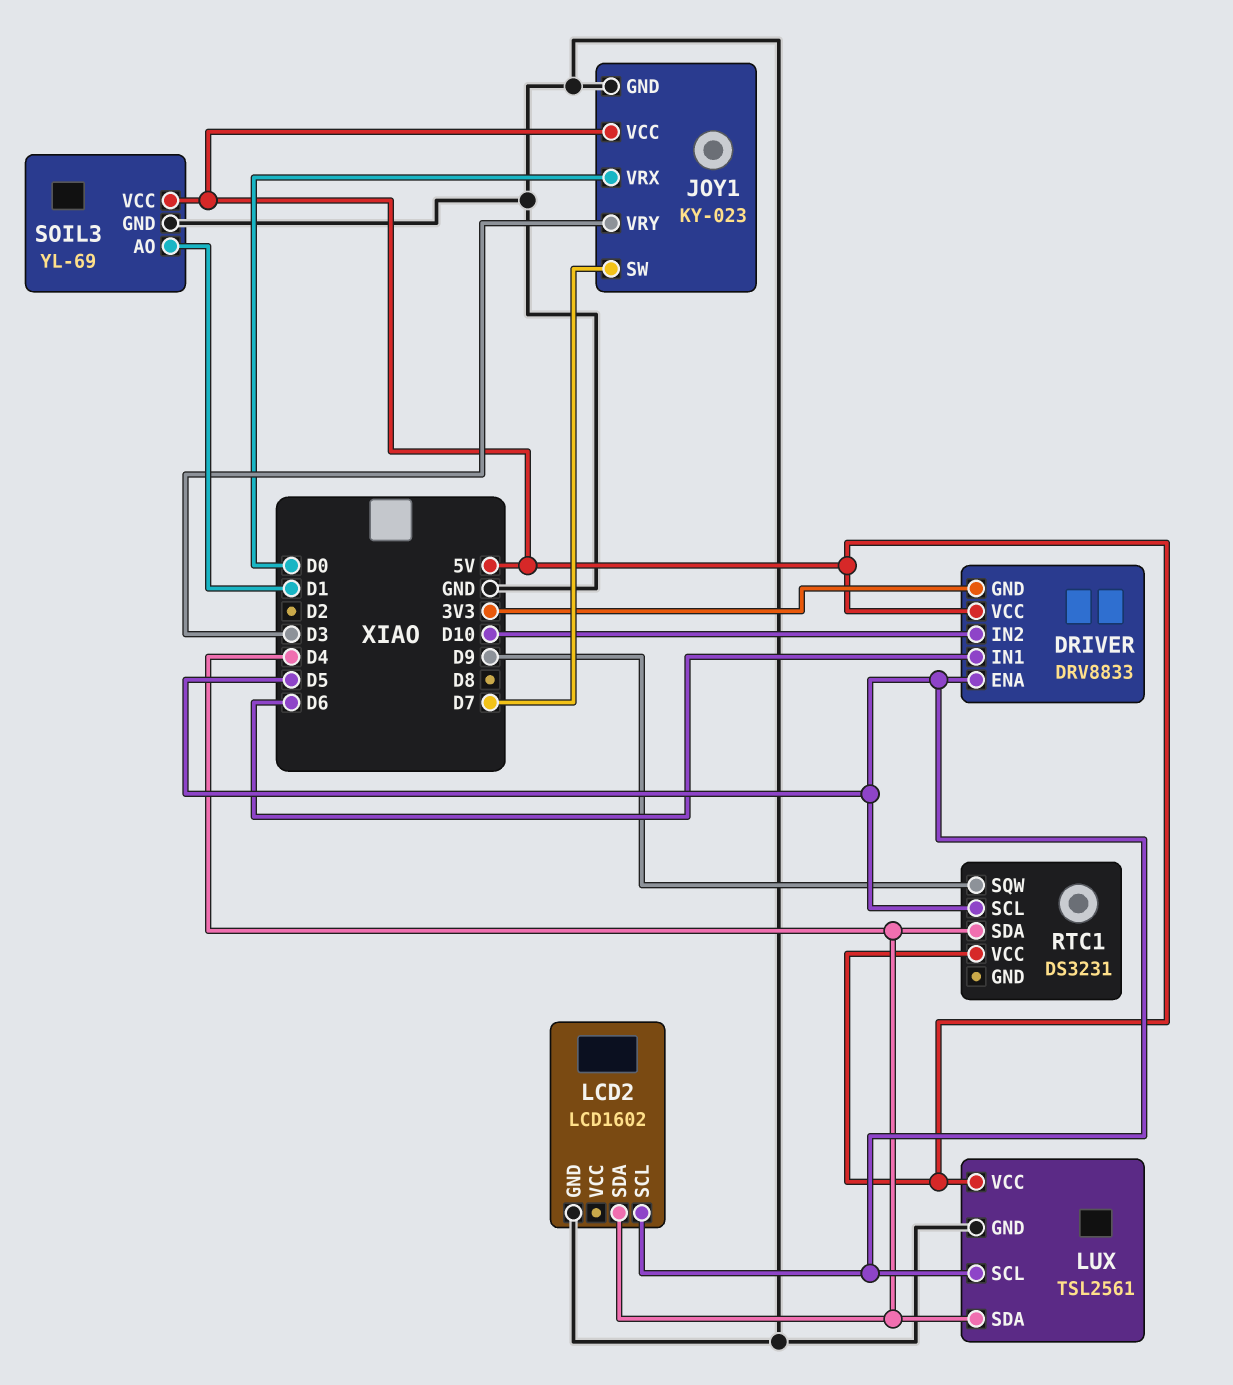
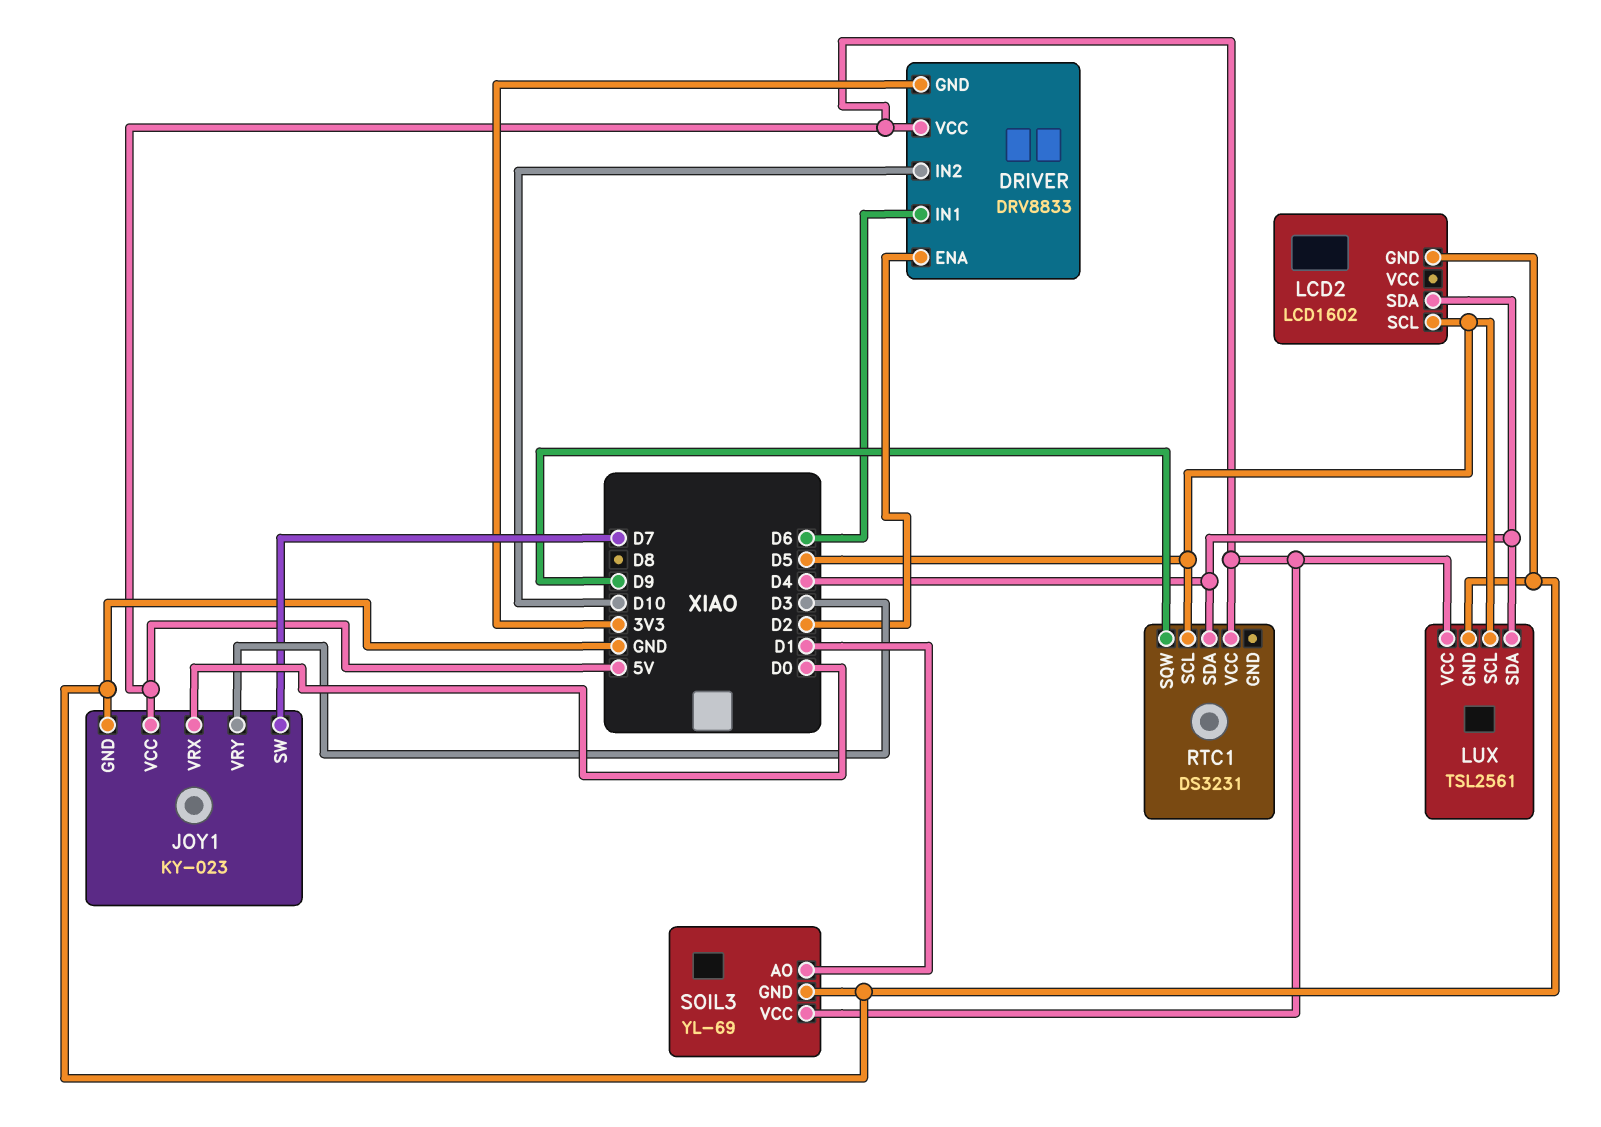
DRIVER pin ENA: D5 -> D2

